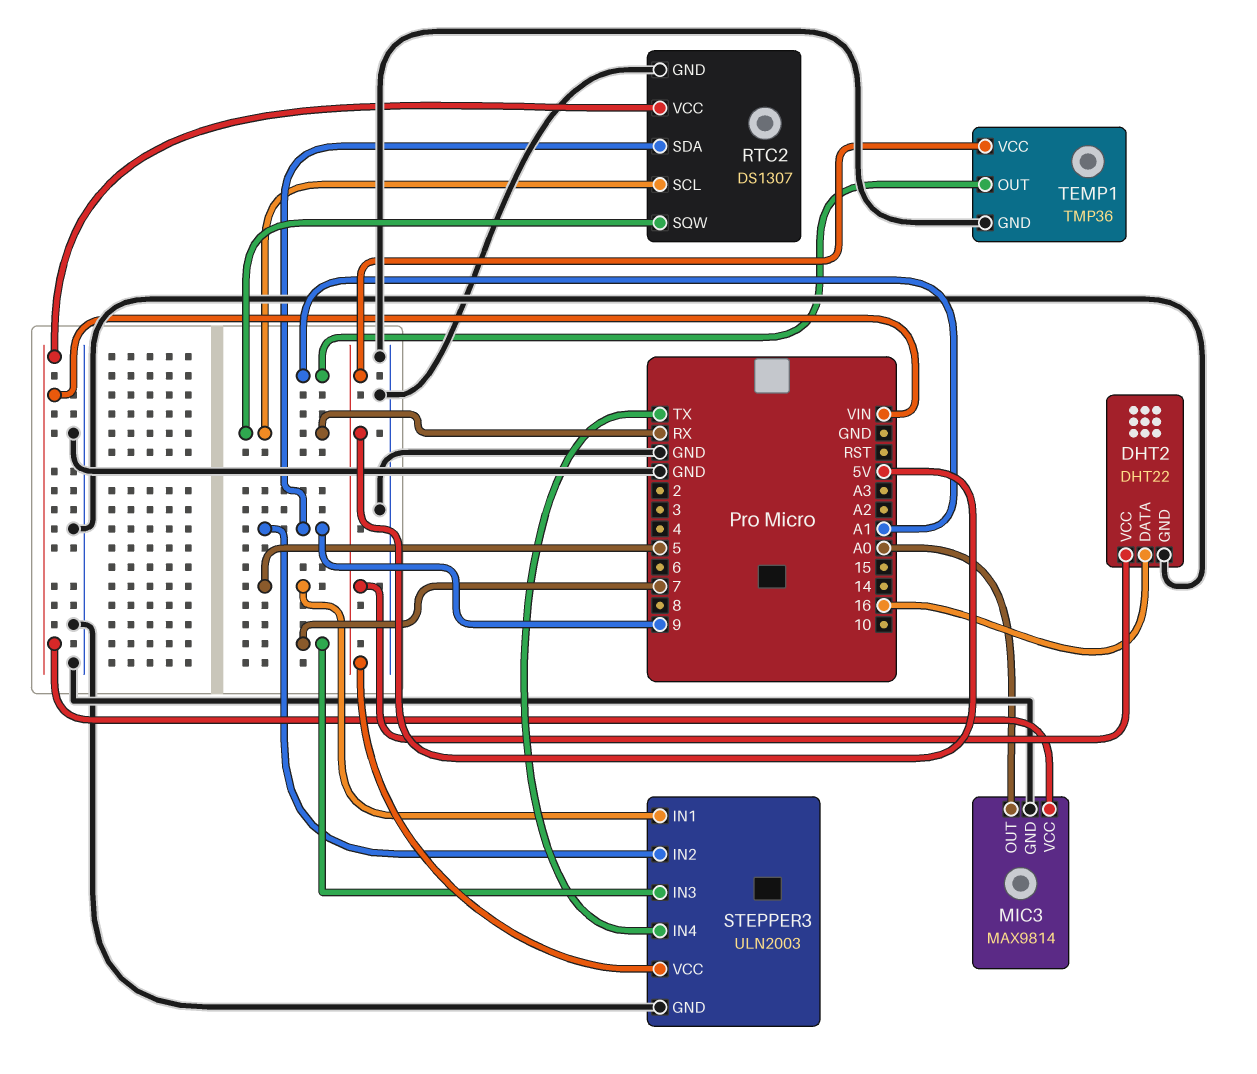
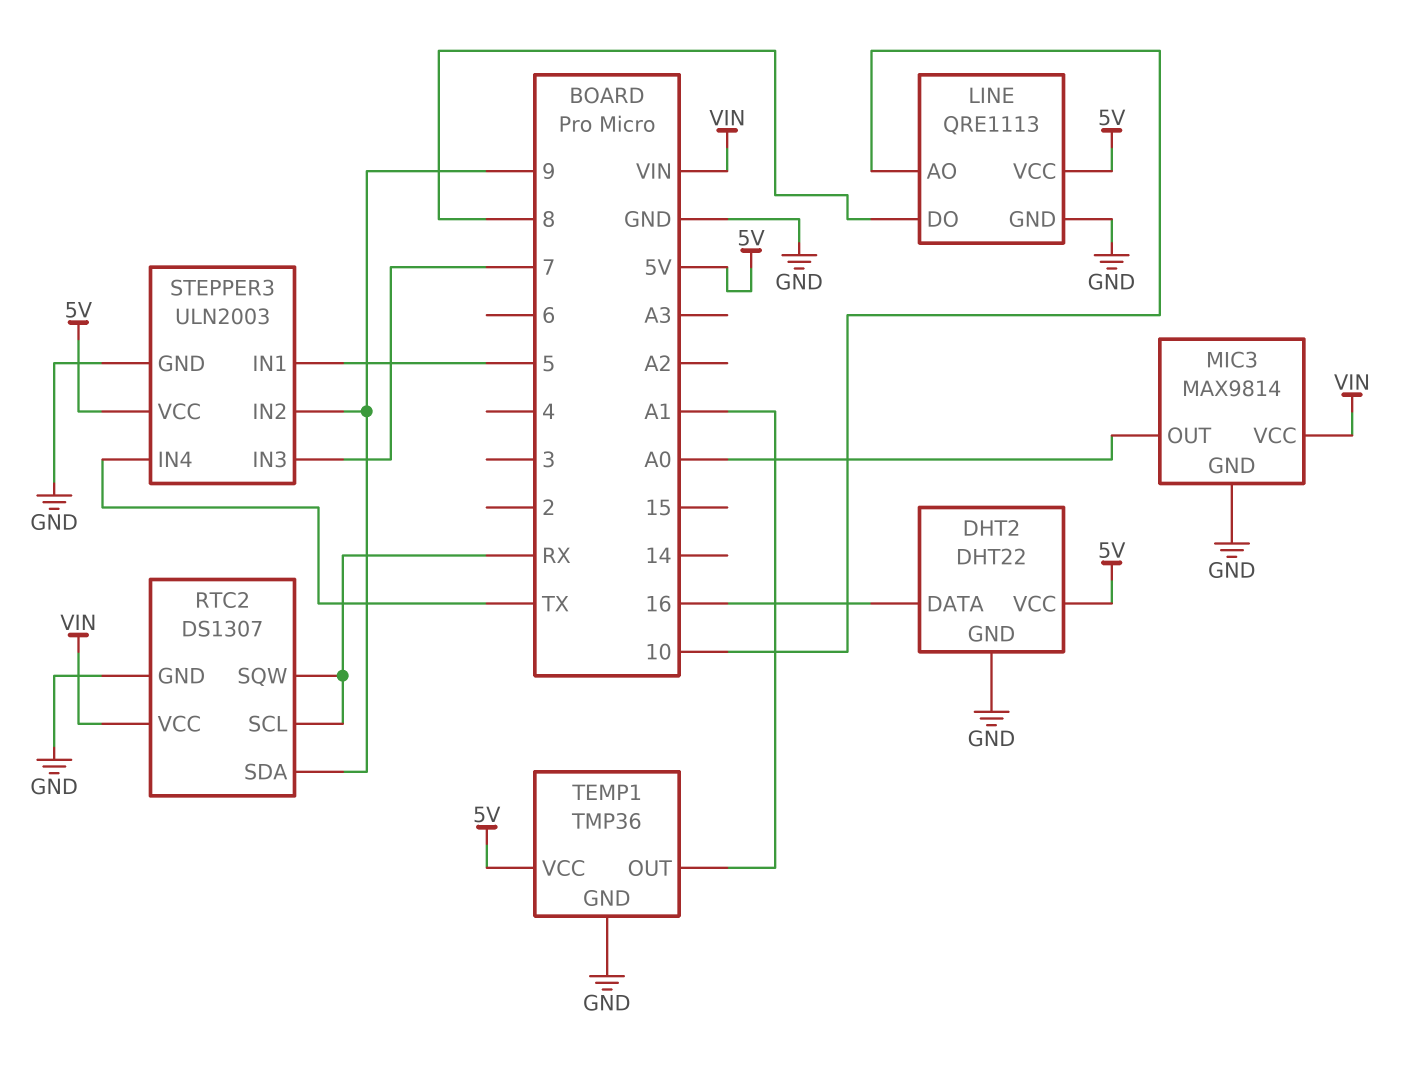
LINE: none -> QRE1113
LINE pin AO: none -> 10
LINE pin DO: none -> 8
LINE pin GND: none -> GND
LINE pin VCC: none -> 5V

